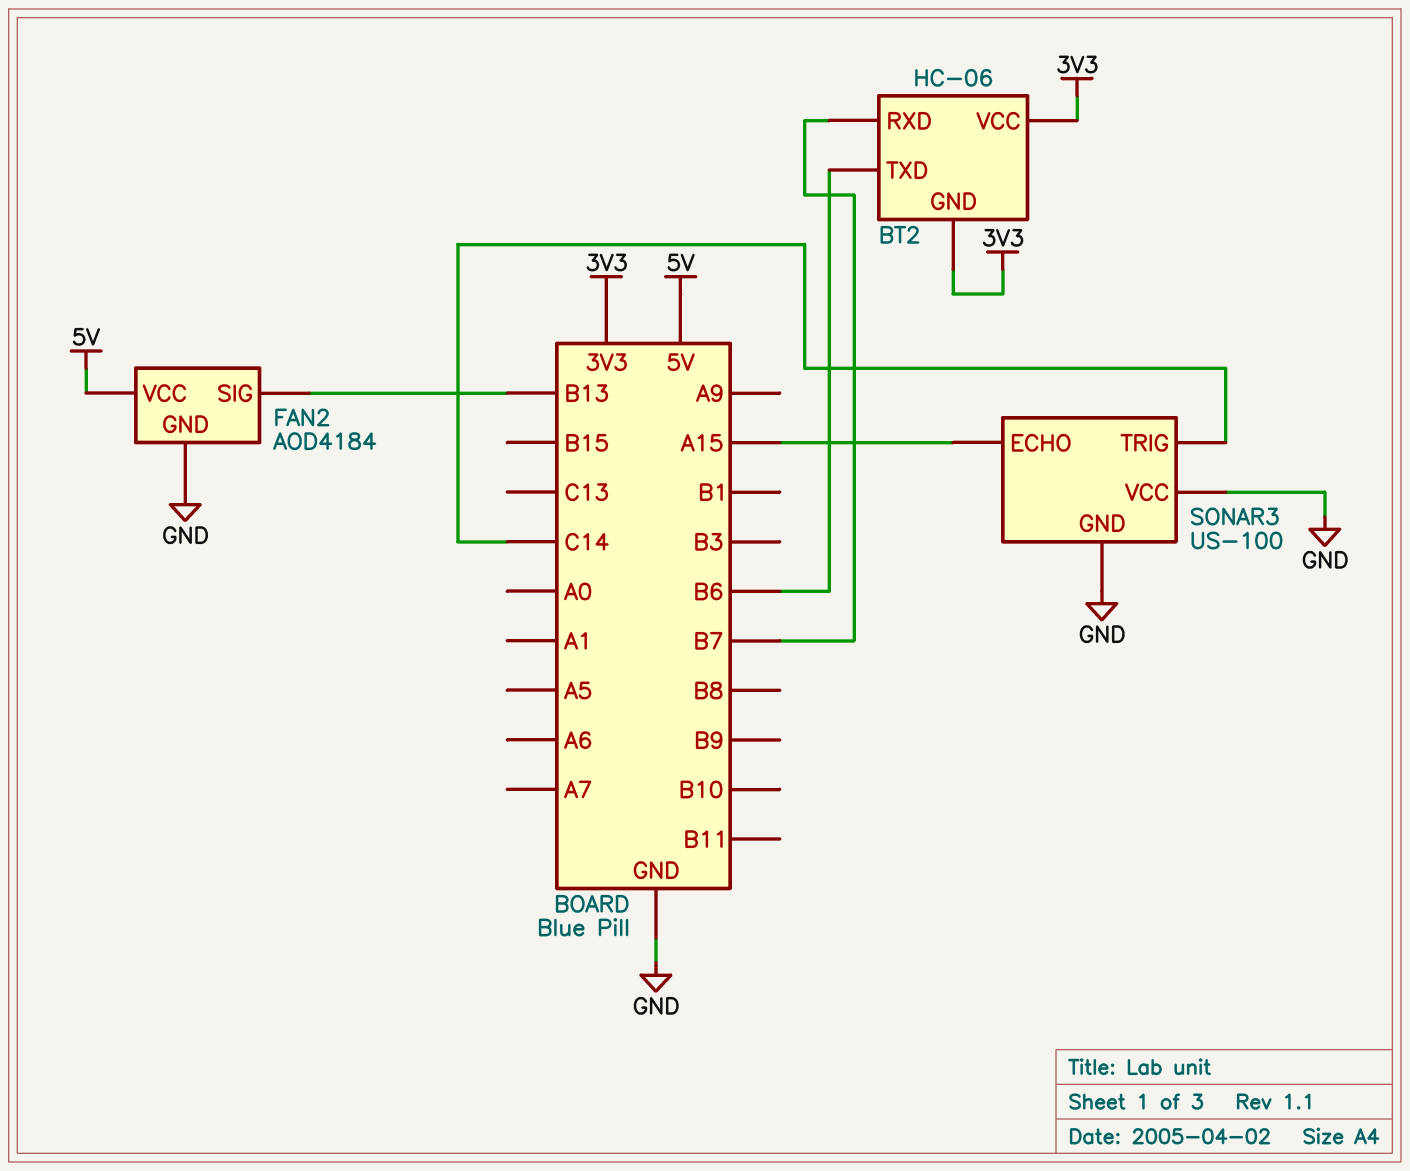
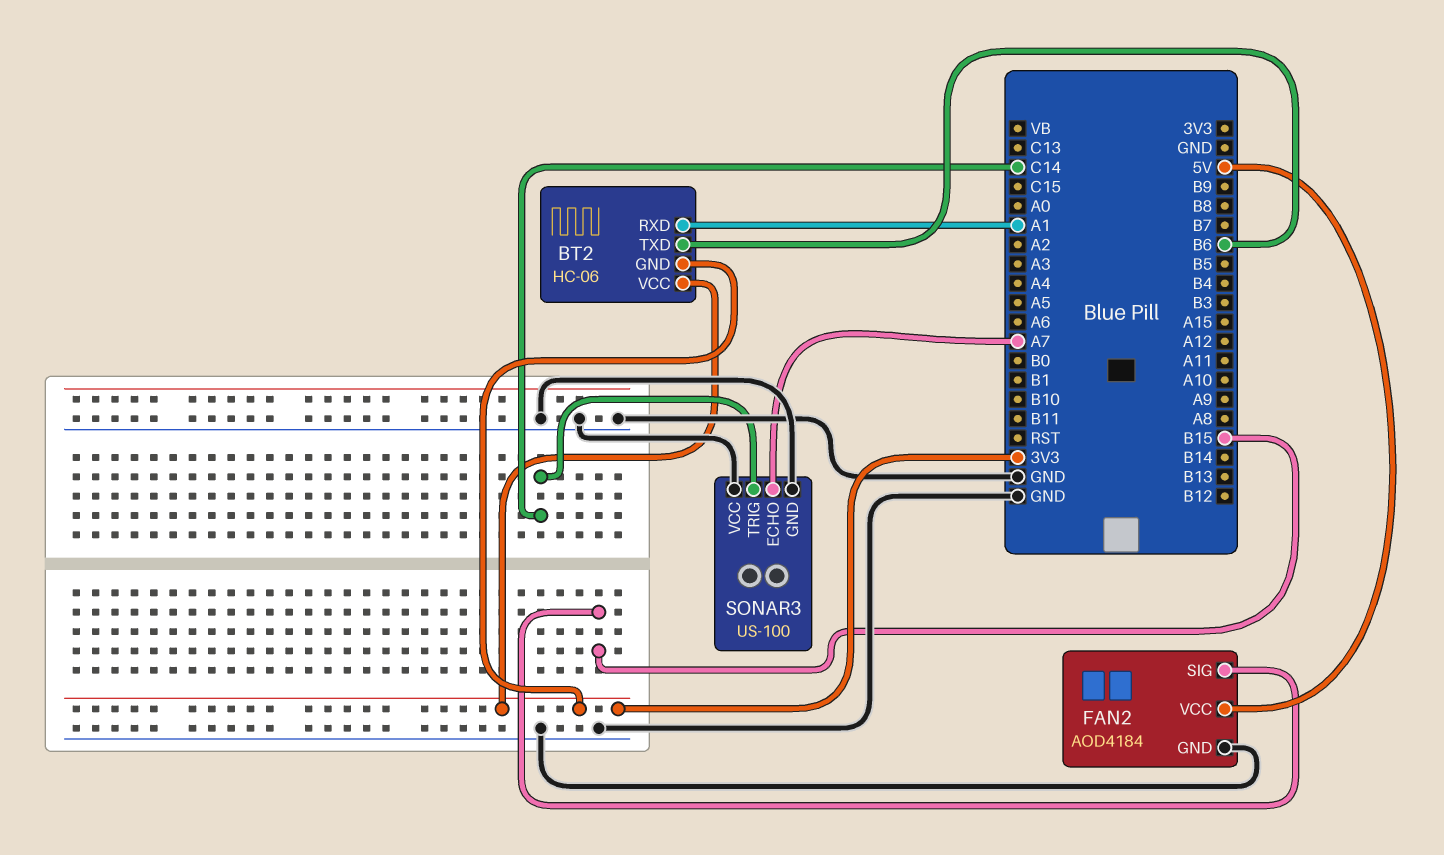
BT2 pin RXD: B7 -> A1
FAN2 pin SIG: B13 -> B15
SONAR3 pin ECHO: A15 -> A7

